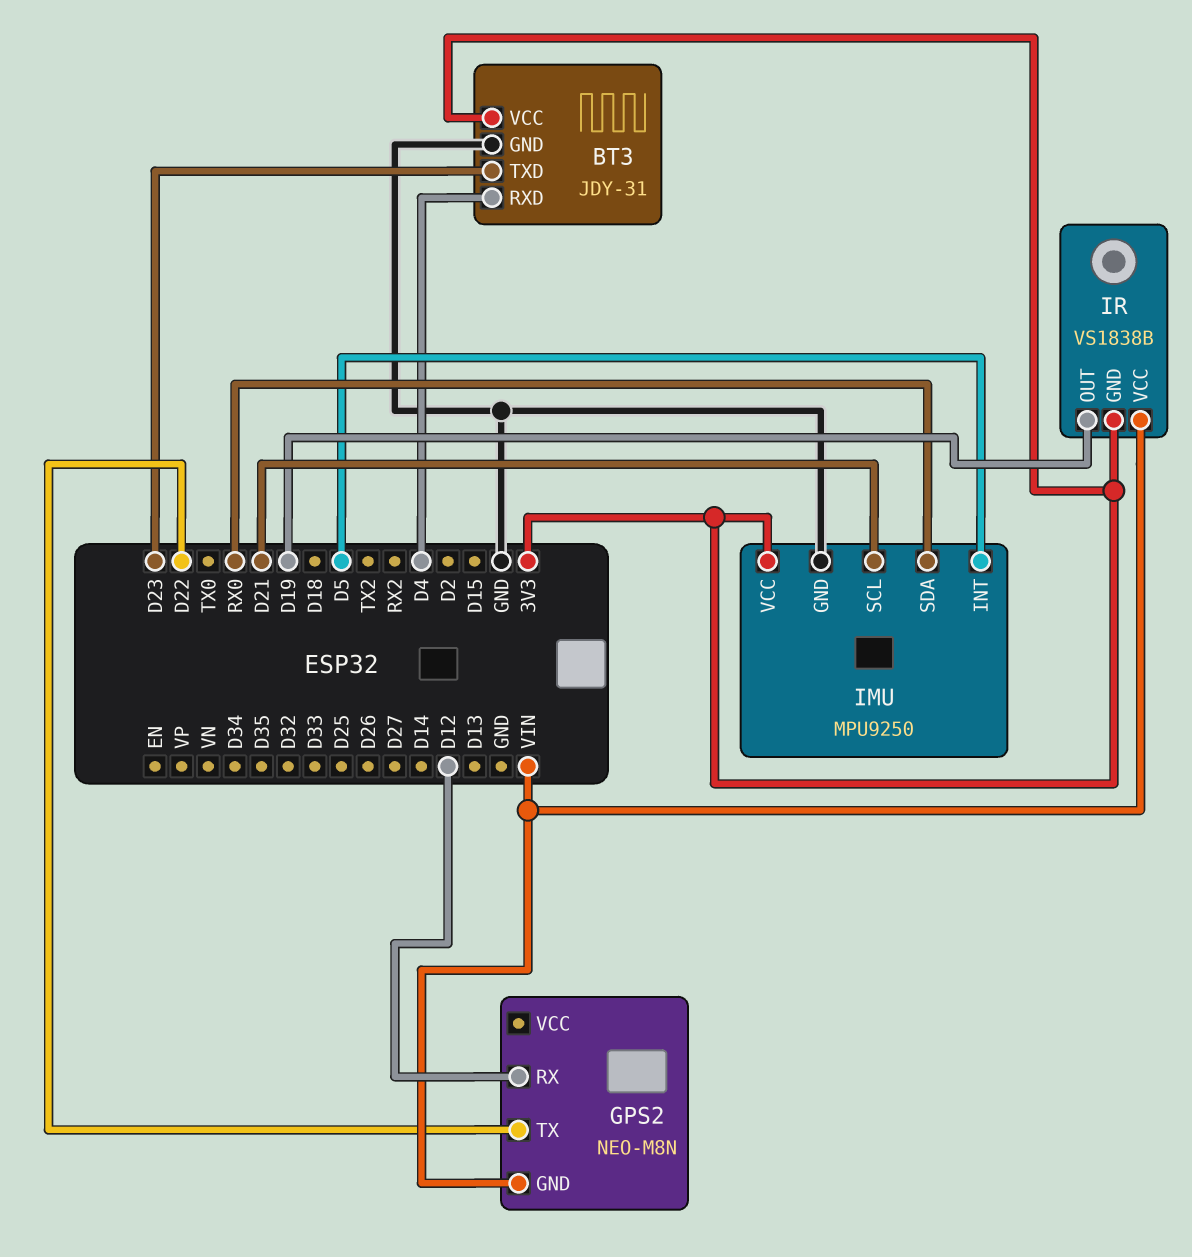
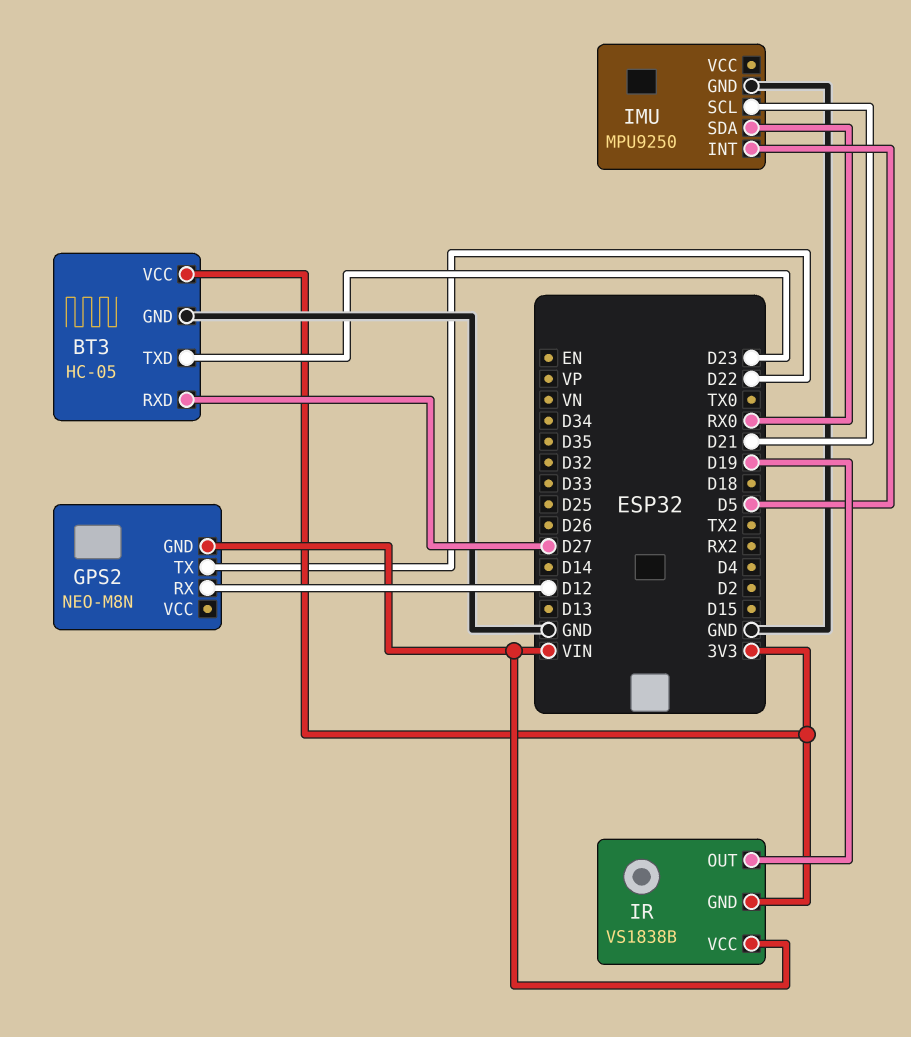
BT3: JDY-31 -> HC-05
BT3 pin RXD: D4 -> D27
IMU pin VCC: 3V3 -> none

